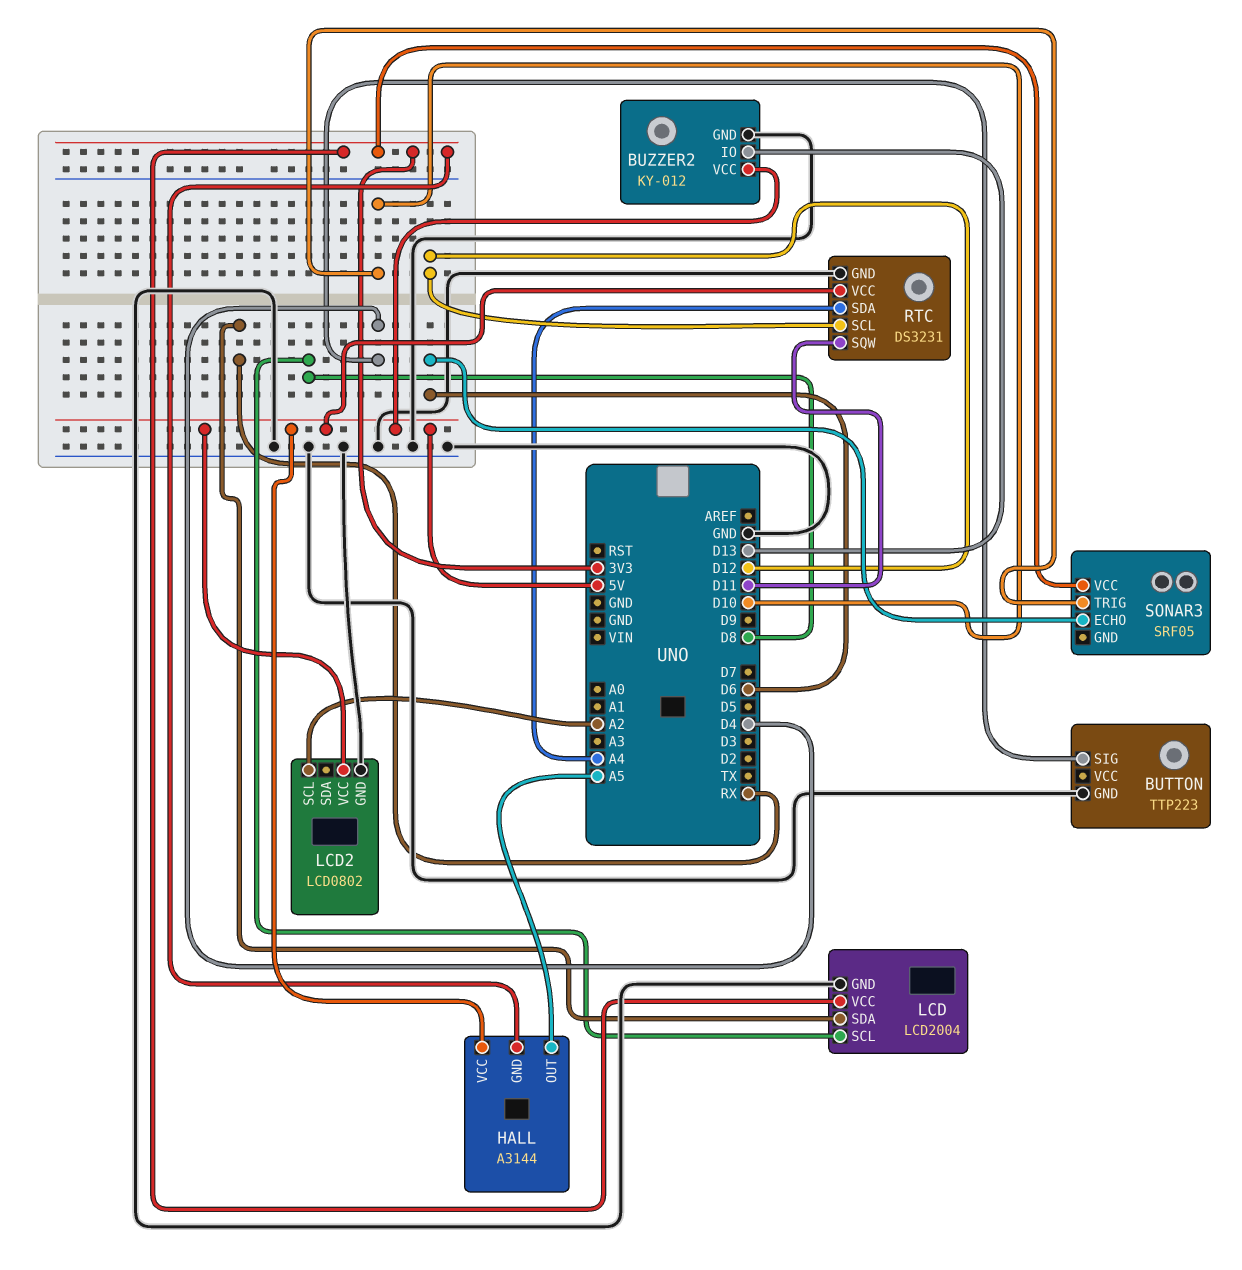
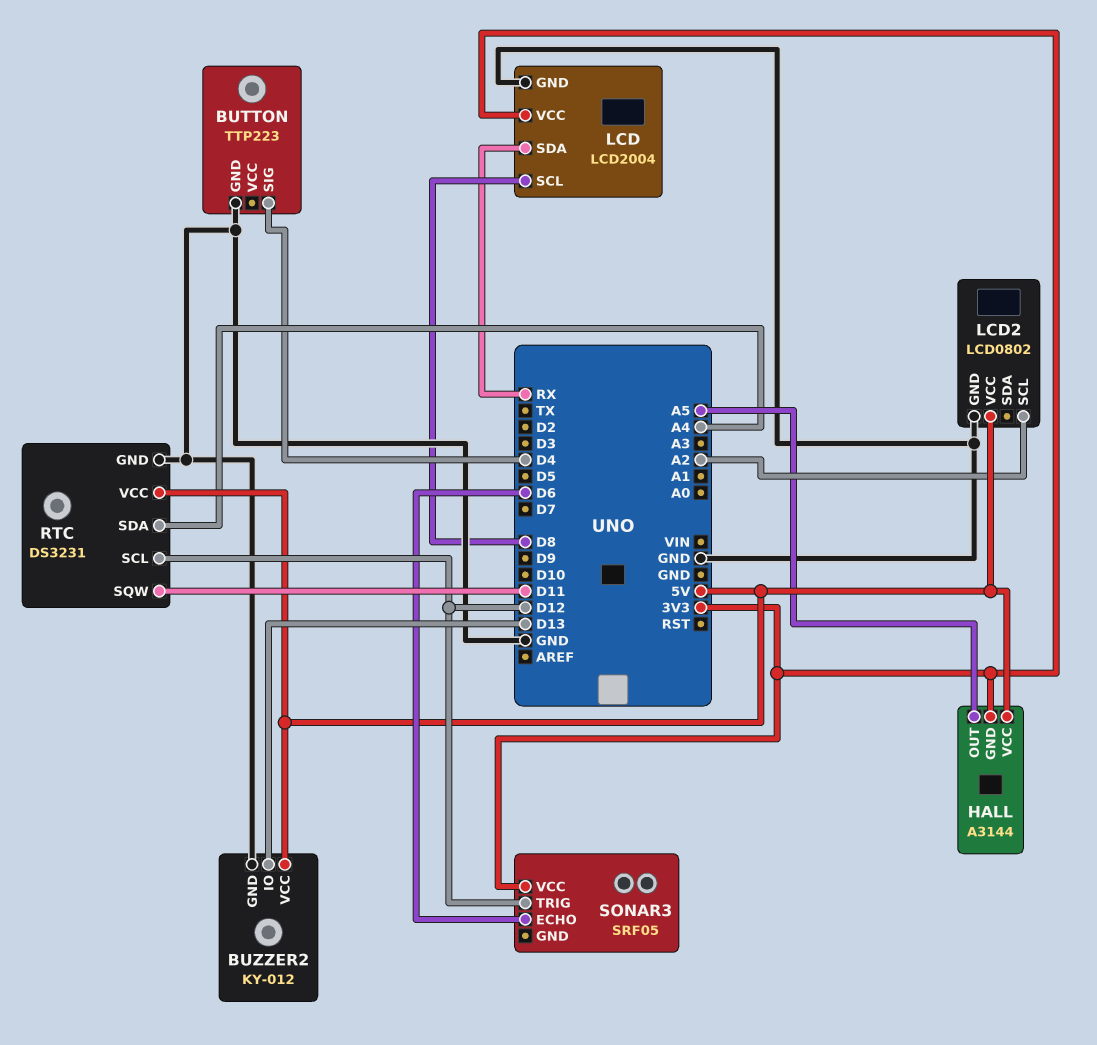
SONAR3 pin TRIG: D10 -> D12

